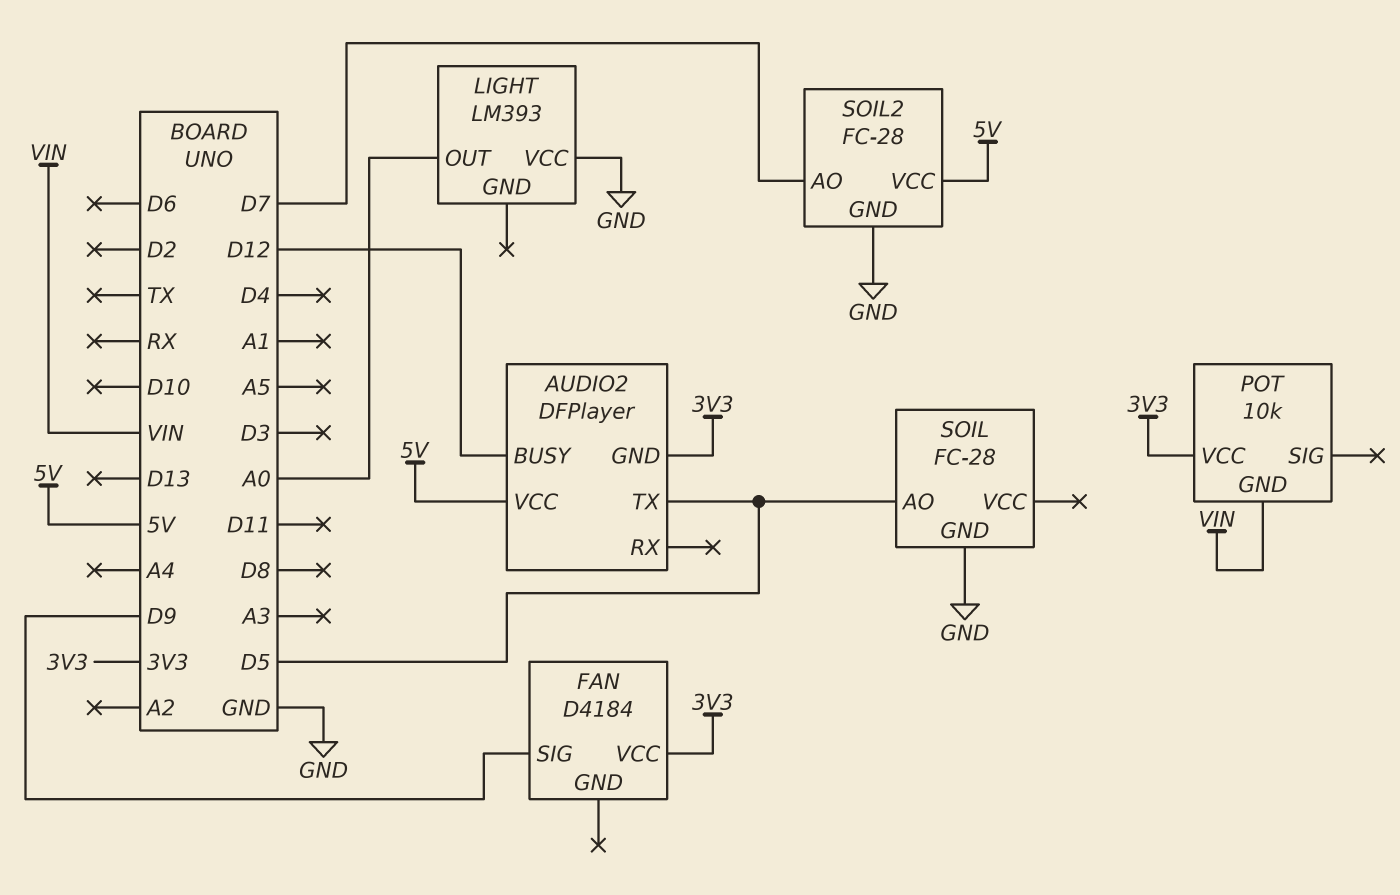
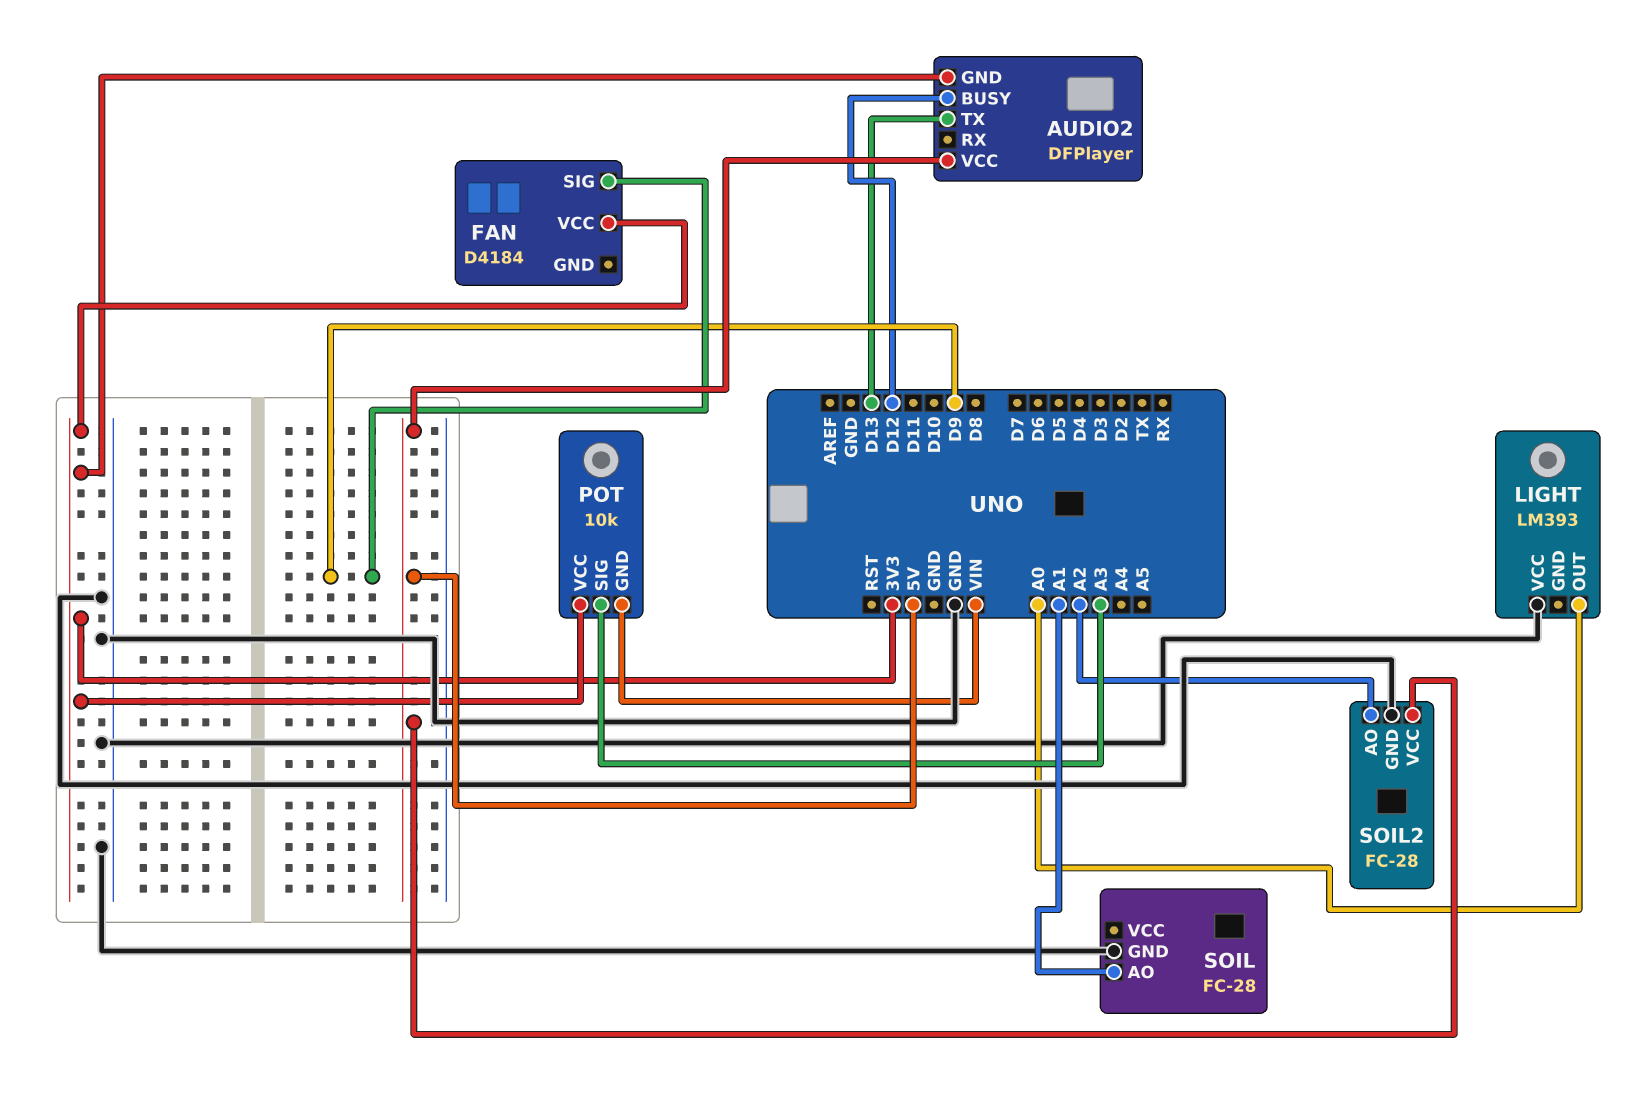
AUDIO2 pin TX: D5 -> D13
POT pin SIG: none -> A3
SOIL pin AO: D5 -> A1
SOIL2 pin AO: D7 -> A2

